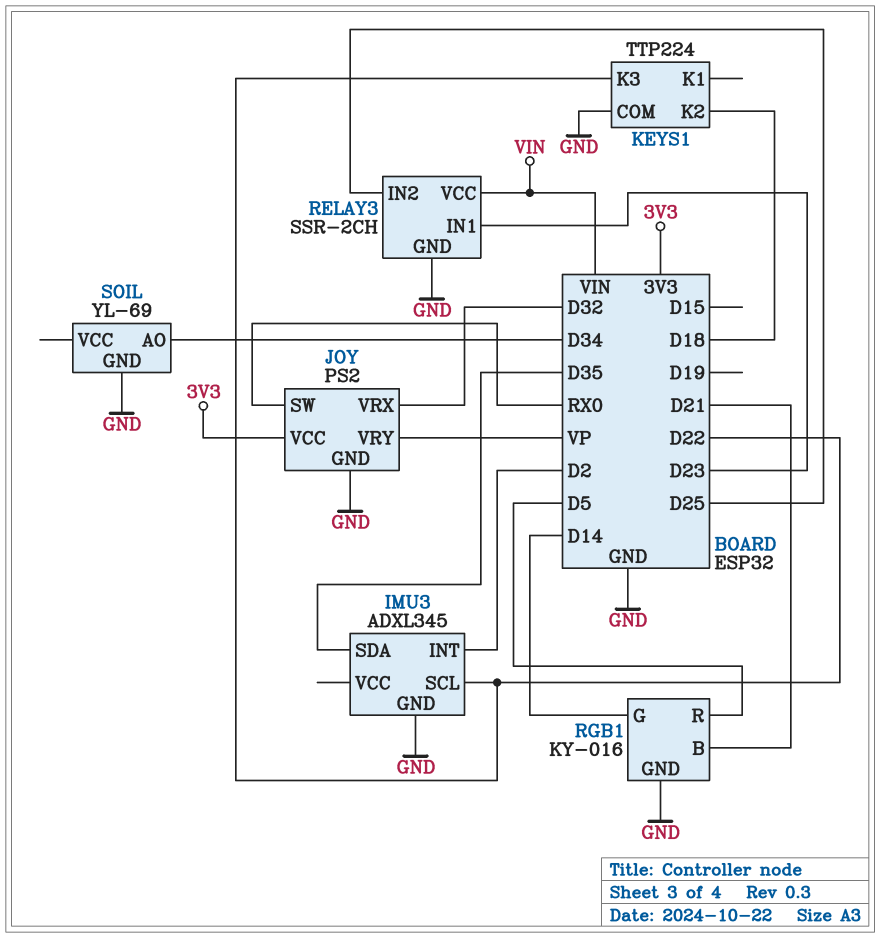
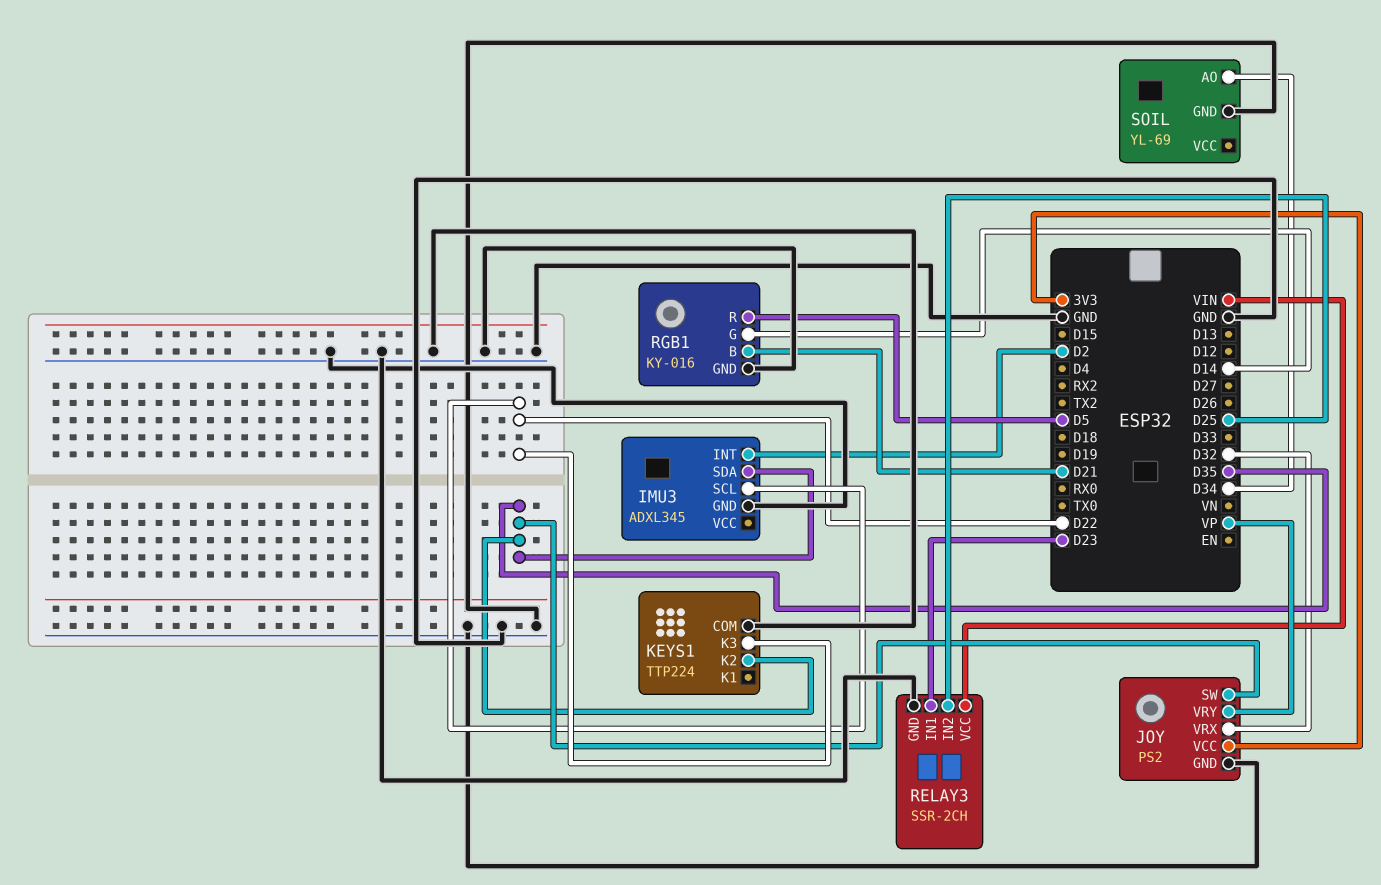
JOY pin SW: RX0 -> D35
KEYS1 pin K2: D18 -> D35

